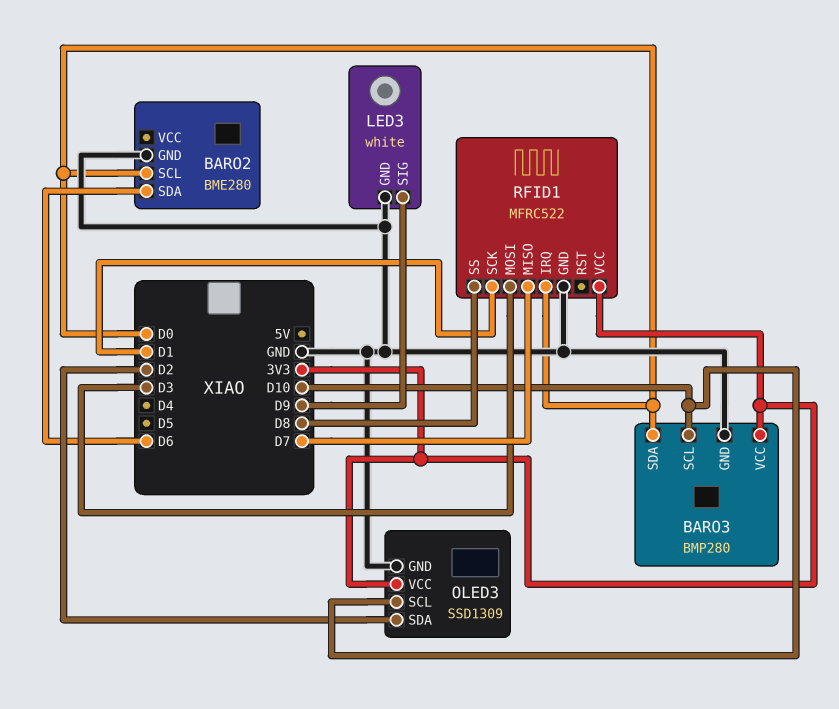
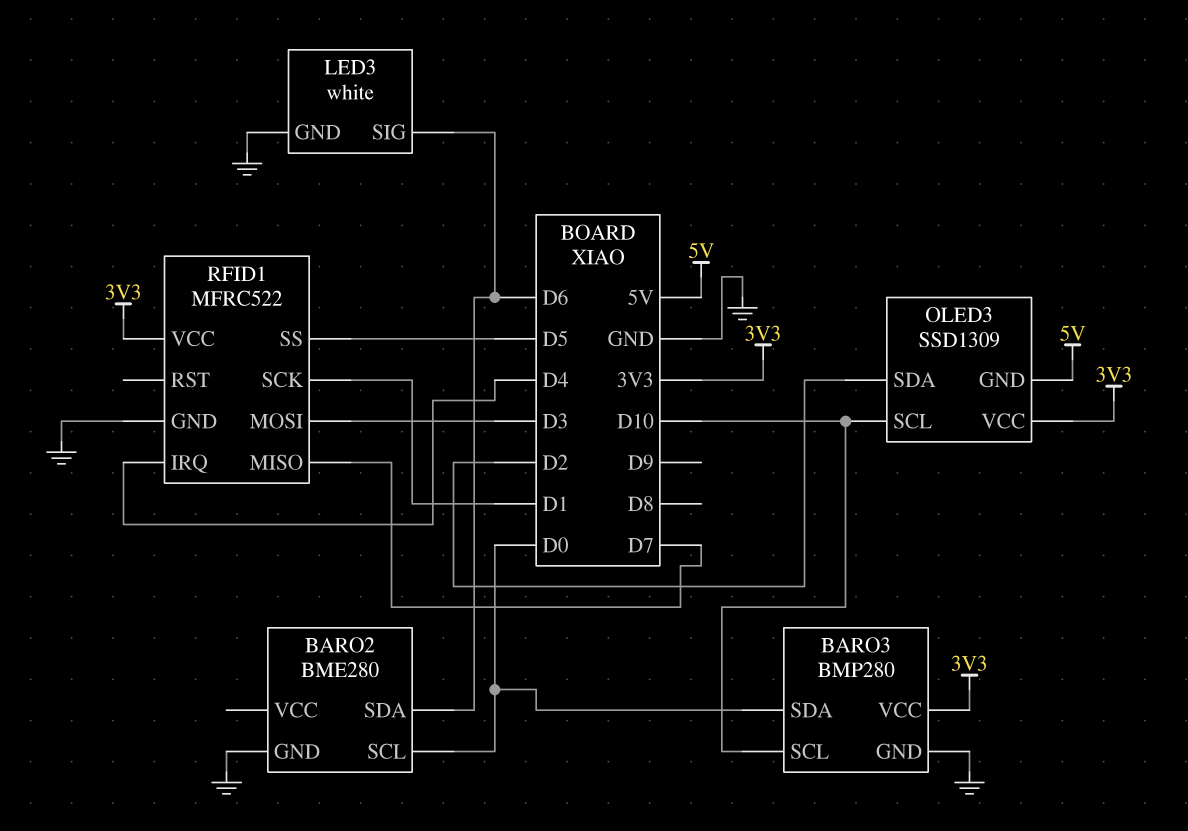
LED3 pin SIG: D9 -> D6
OLED3 pin GND: GND -> 5V
RFID1 pin IRQ: D0 -> D4
RFID1 pin SS: D8 -> D5

